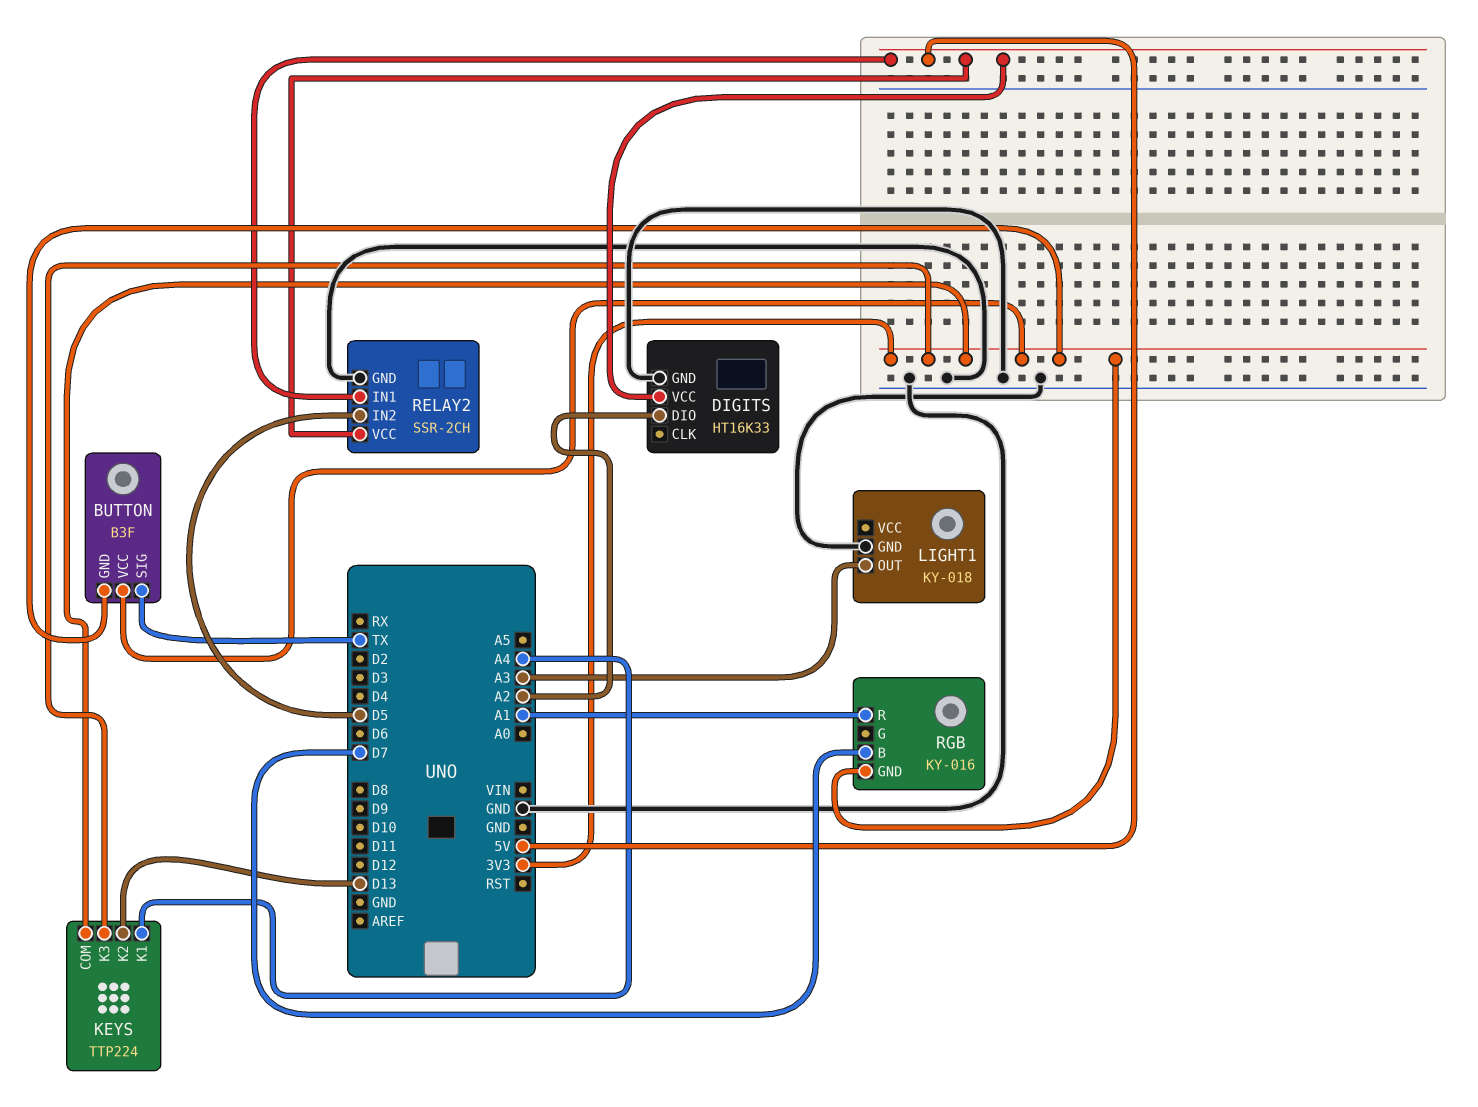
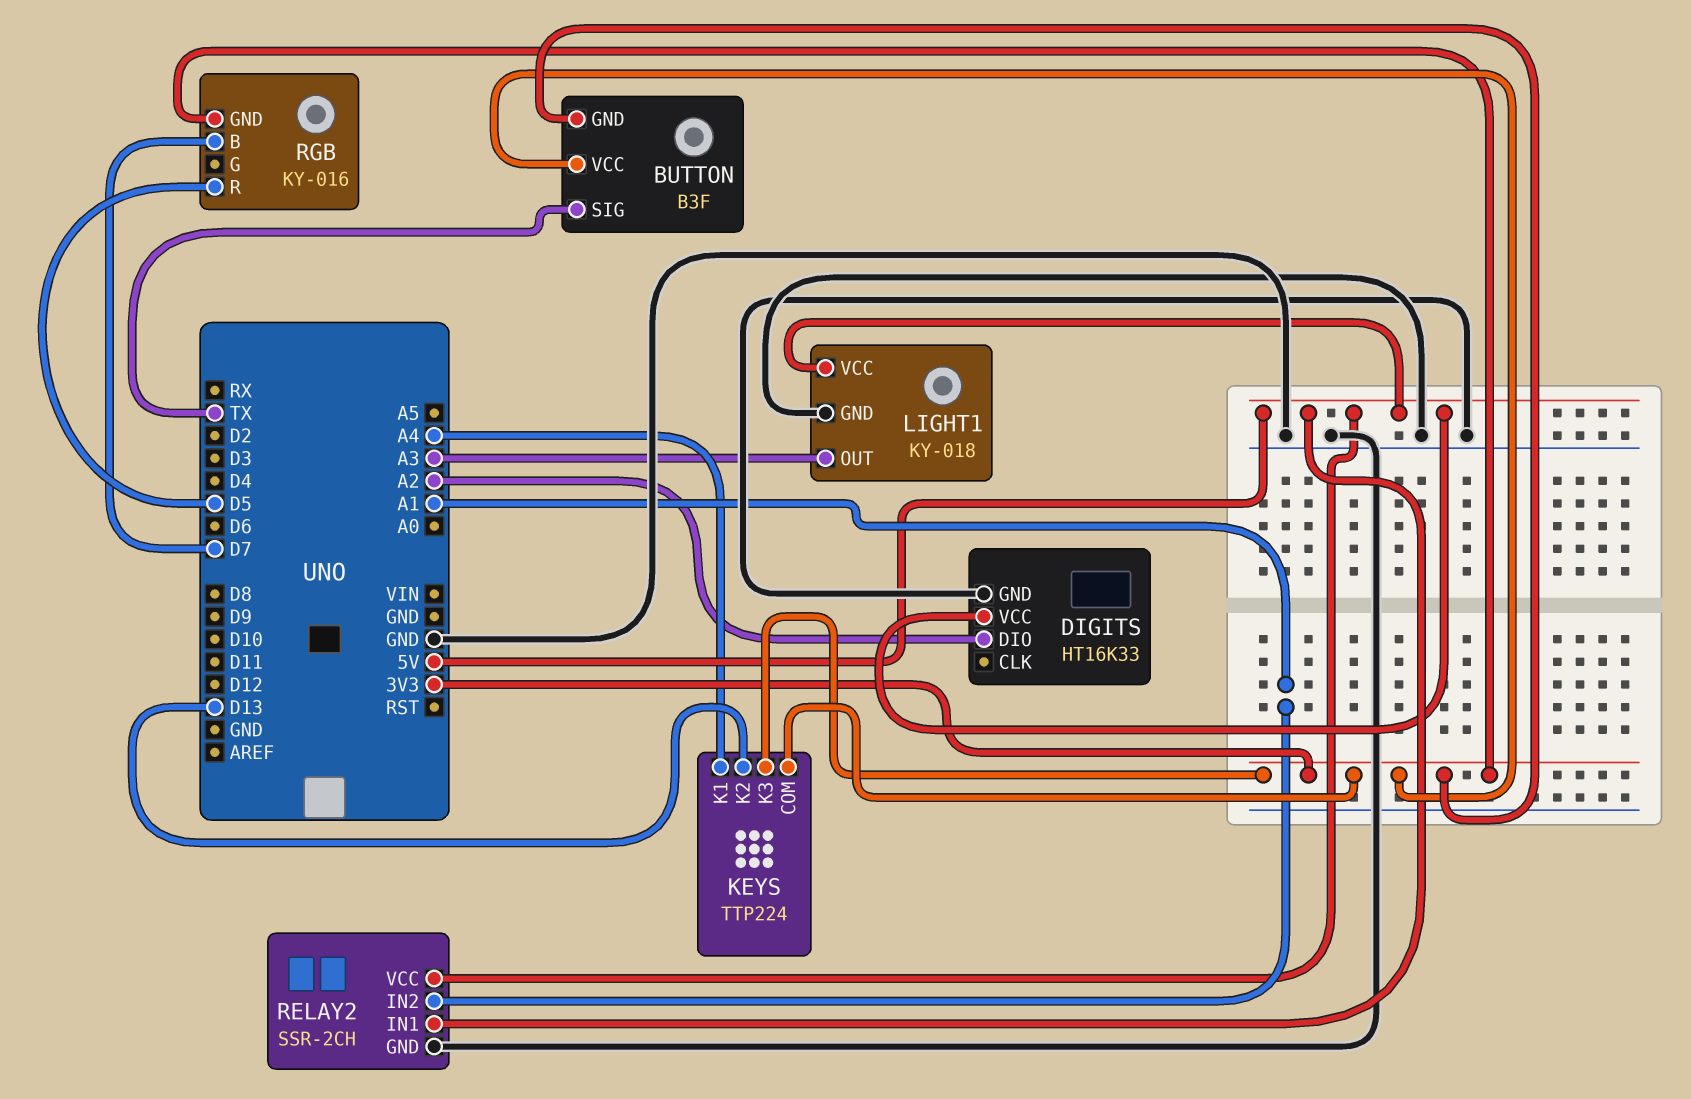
LIGHT1 pin VCC: none -> 5V
RELAY2 pin IN2: D5 -> A1
RGB pin R: A1 -> D5

